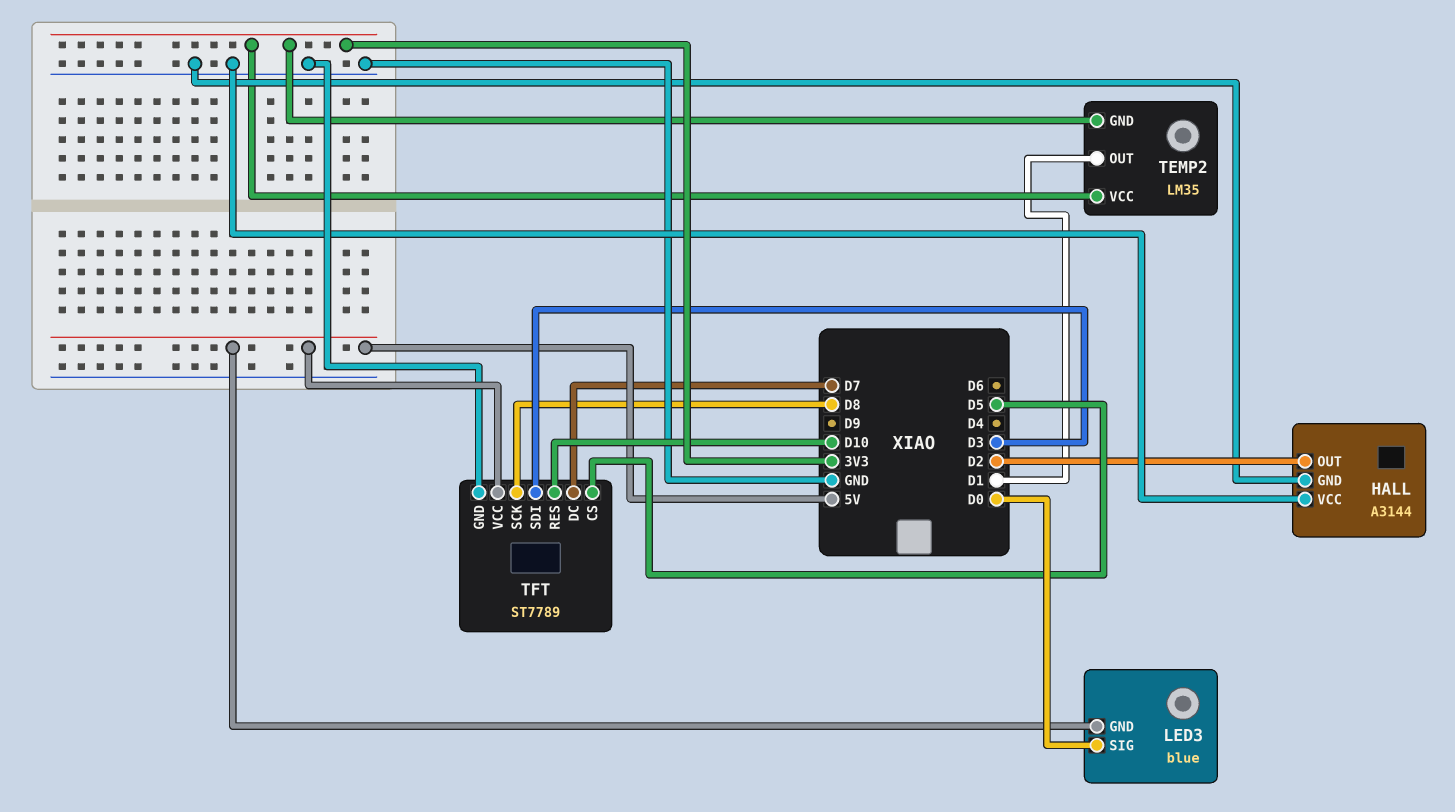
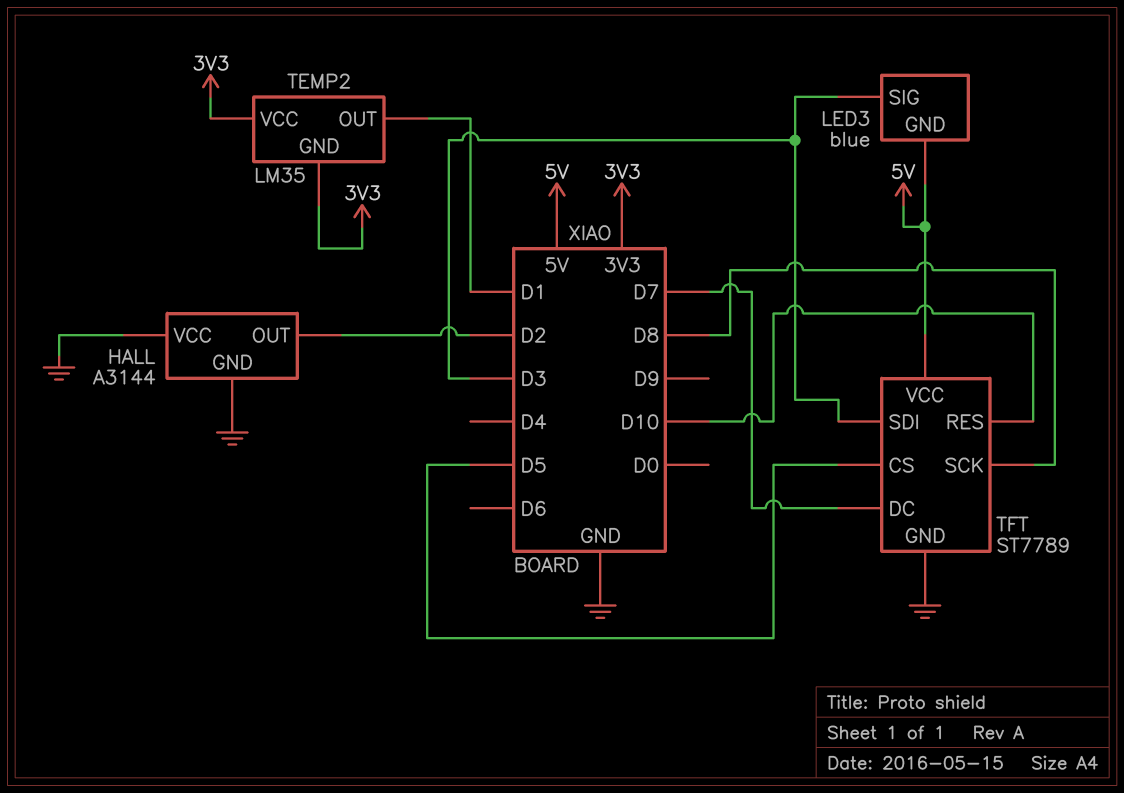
LED3 pin SIG: D0 -> D3

